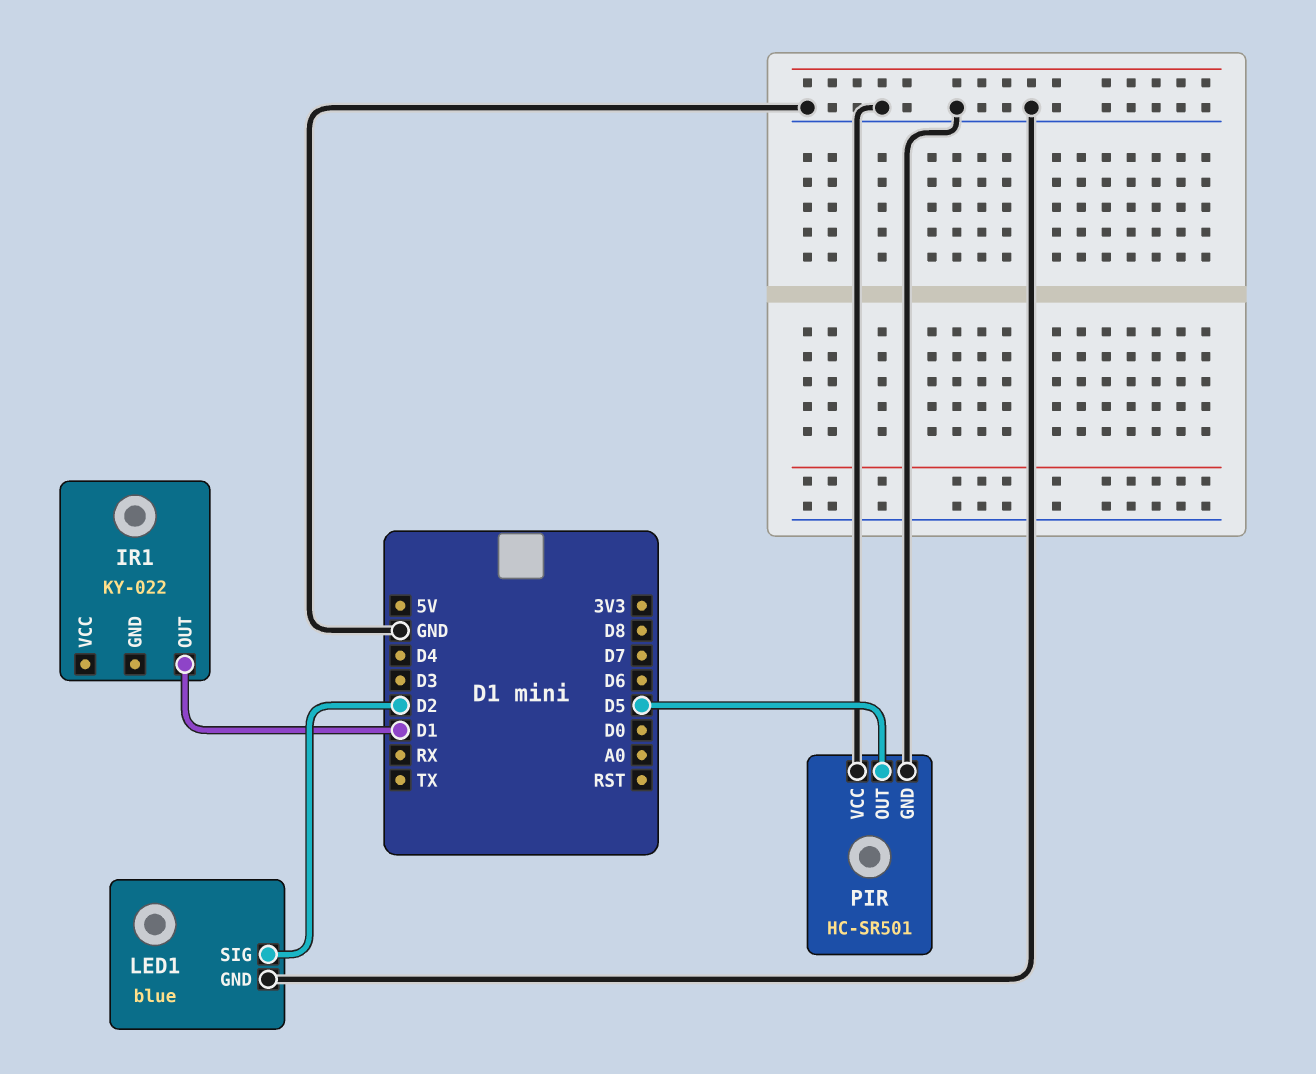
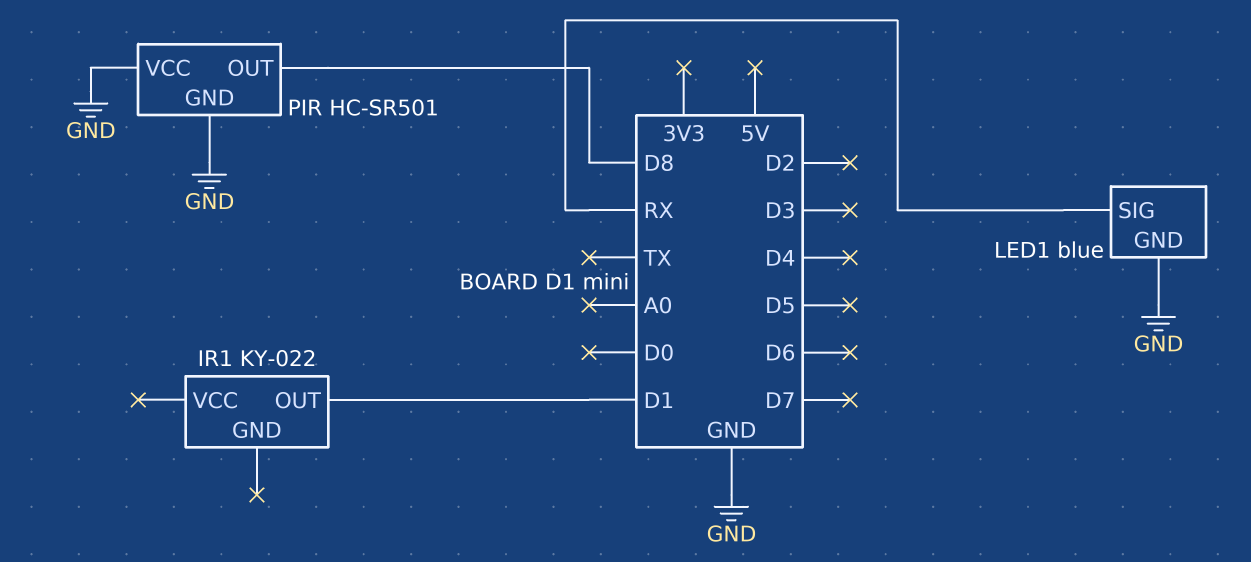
LED1 pin SIG: D2 -> RX
PIR pin OUT: D5 -> D8

